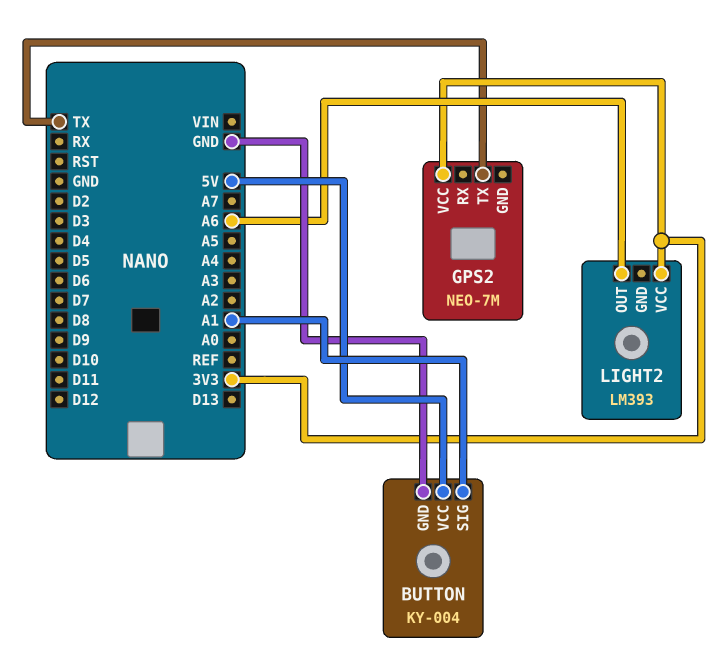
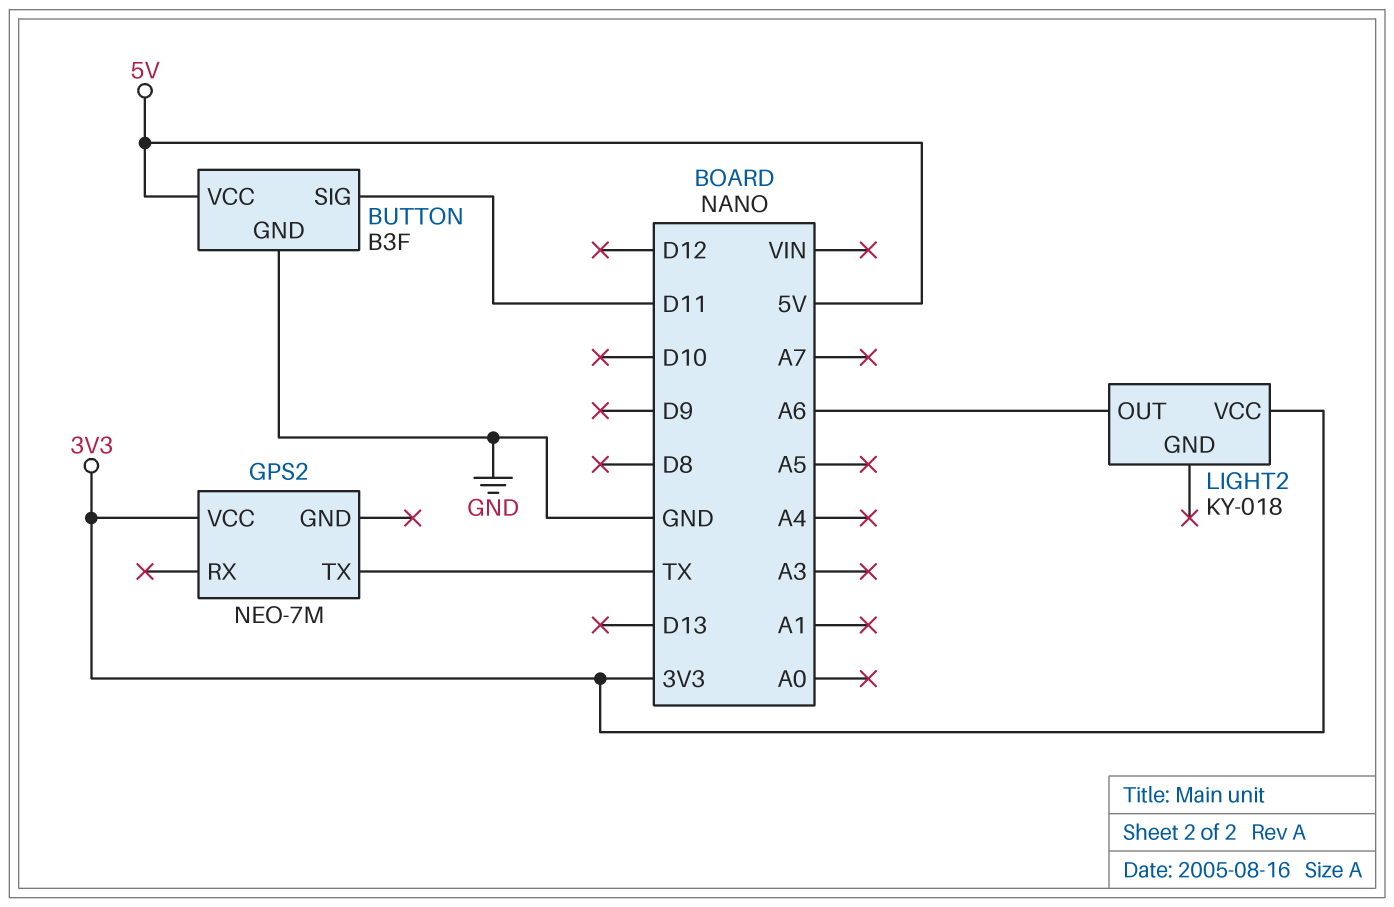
BUTTON: KY-004 -> B3F
BUTTON pin SIG: A1 -> D11
LIGHT2: LM393 -> KY-018

